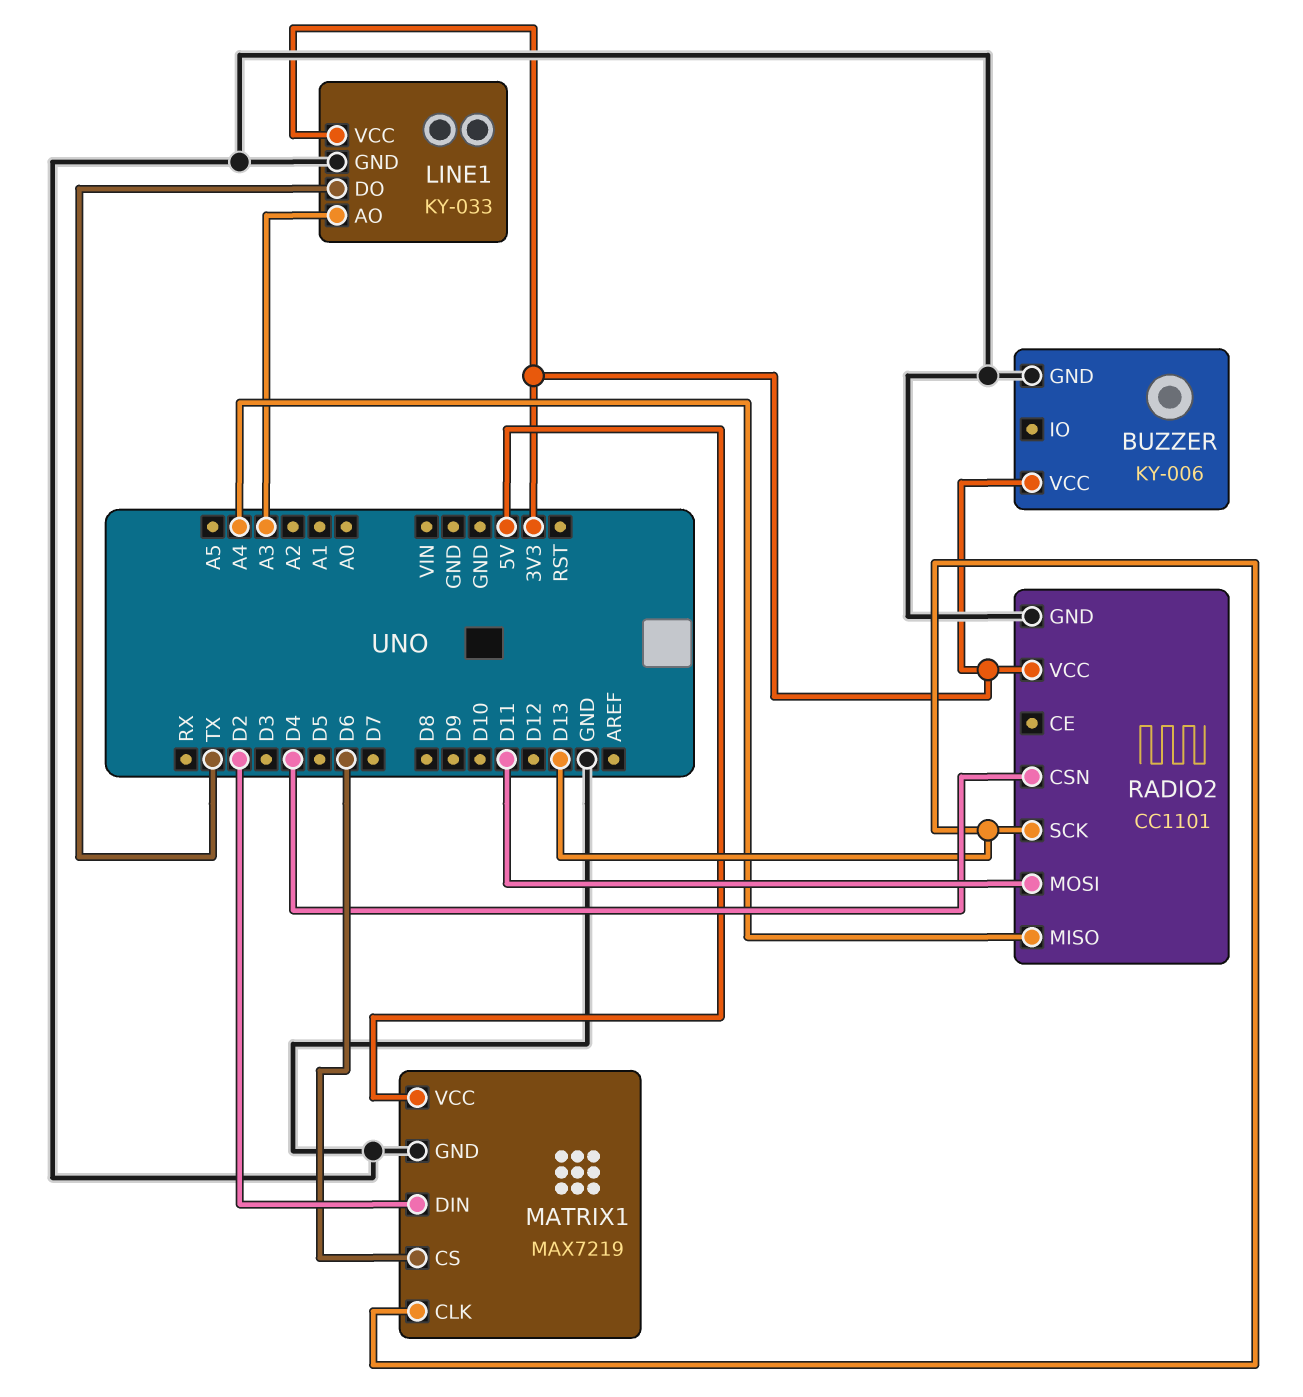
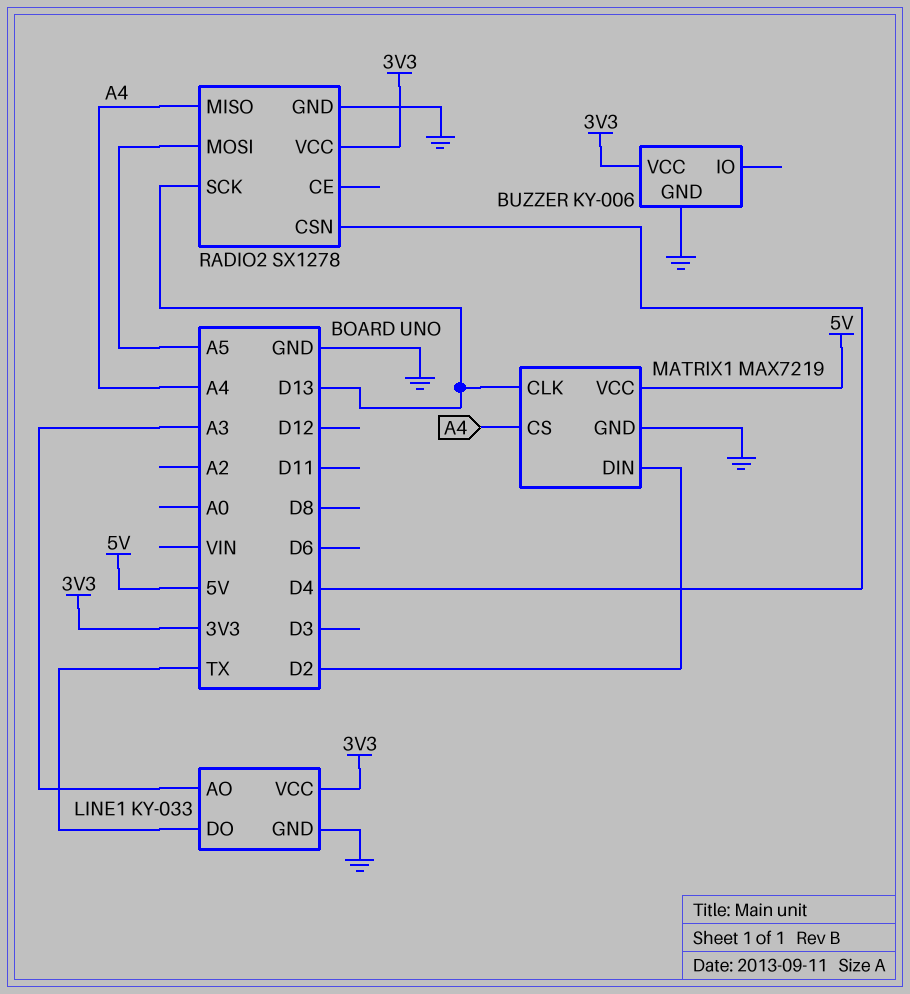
MATRIX1 pin CS: D6 -> A4
RADIO2: CC1101 -> SX1278
RADIO2 pin MOSI: D11 -> A5

